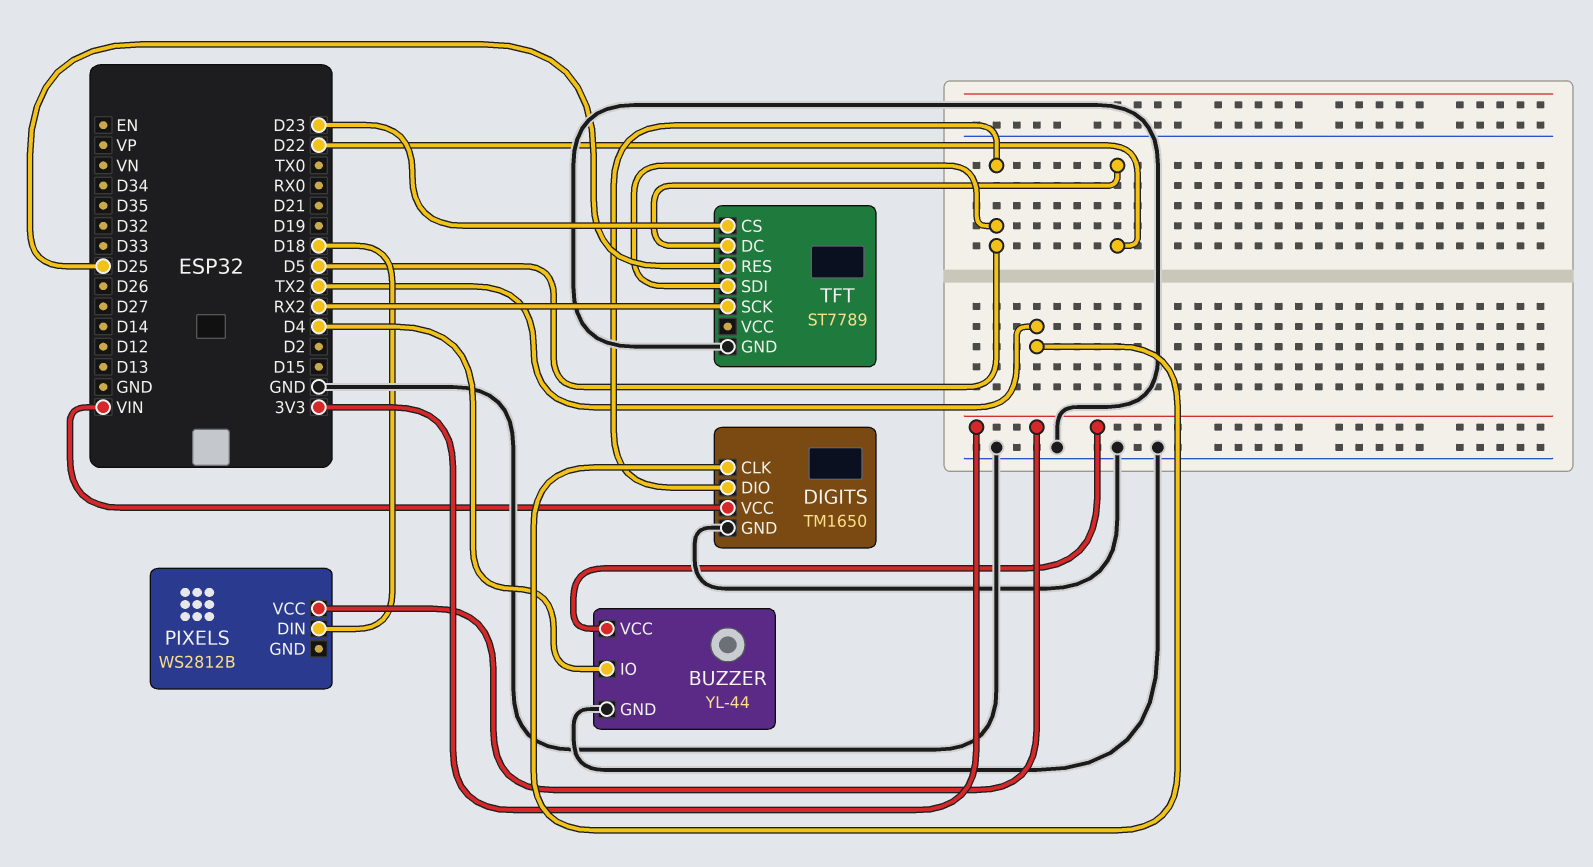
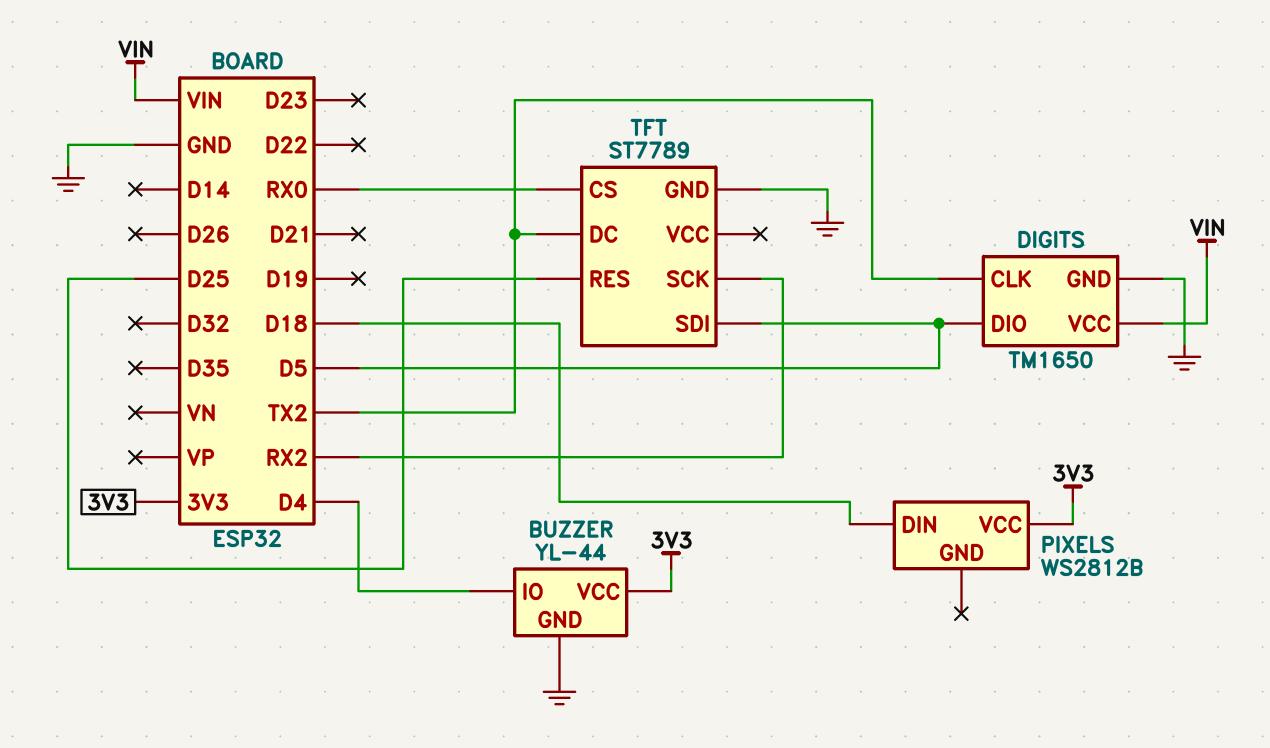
TFT pin CS: D23 -> RX0
TFT pin DC: D22 -> TX2

